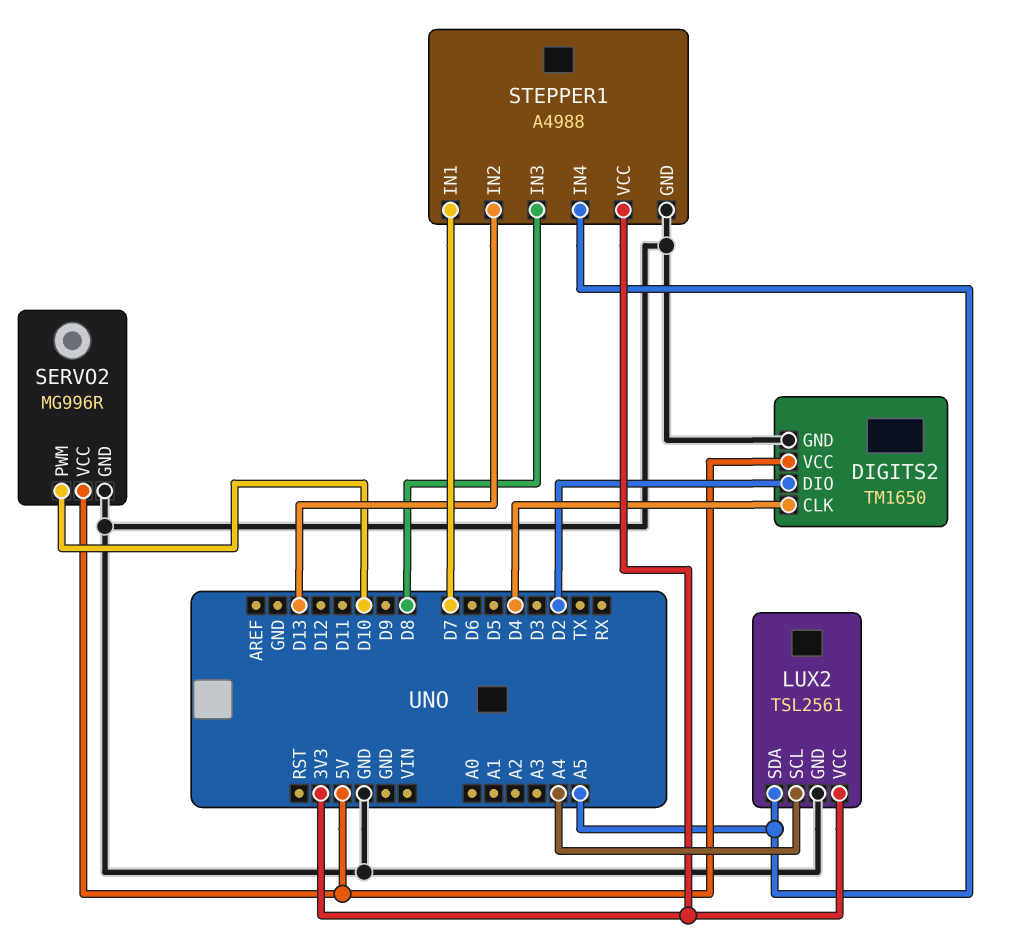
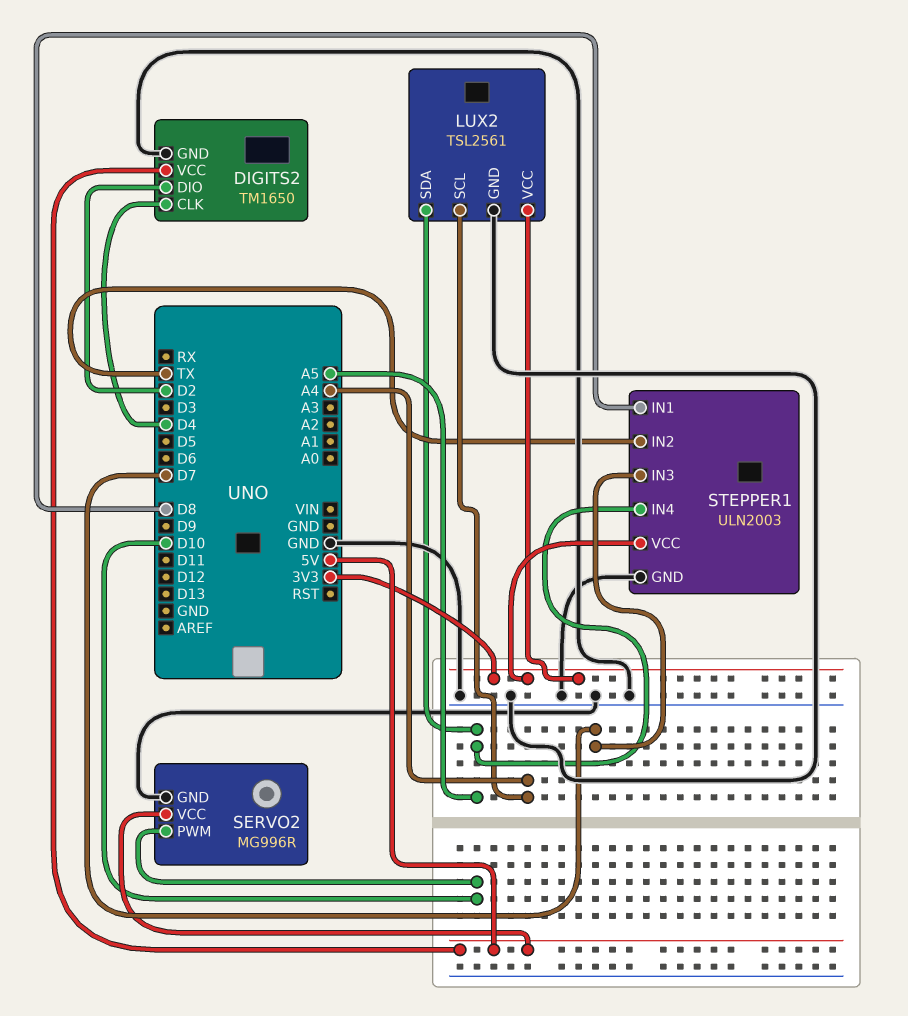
STEPPER1: A4988 -> ULN2003
STEPPER1 pin IN1: D7 -> D8
STEPPER1 pin IN2: D13 -> TX
STEPPER1 pin IN3: D8 -> D7

